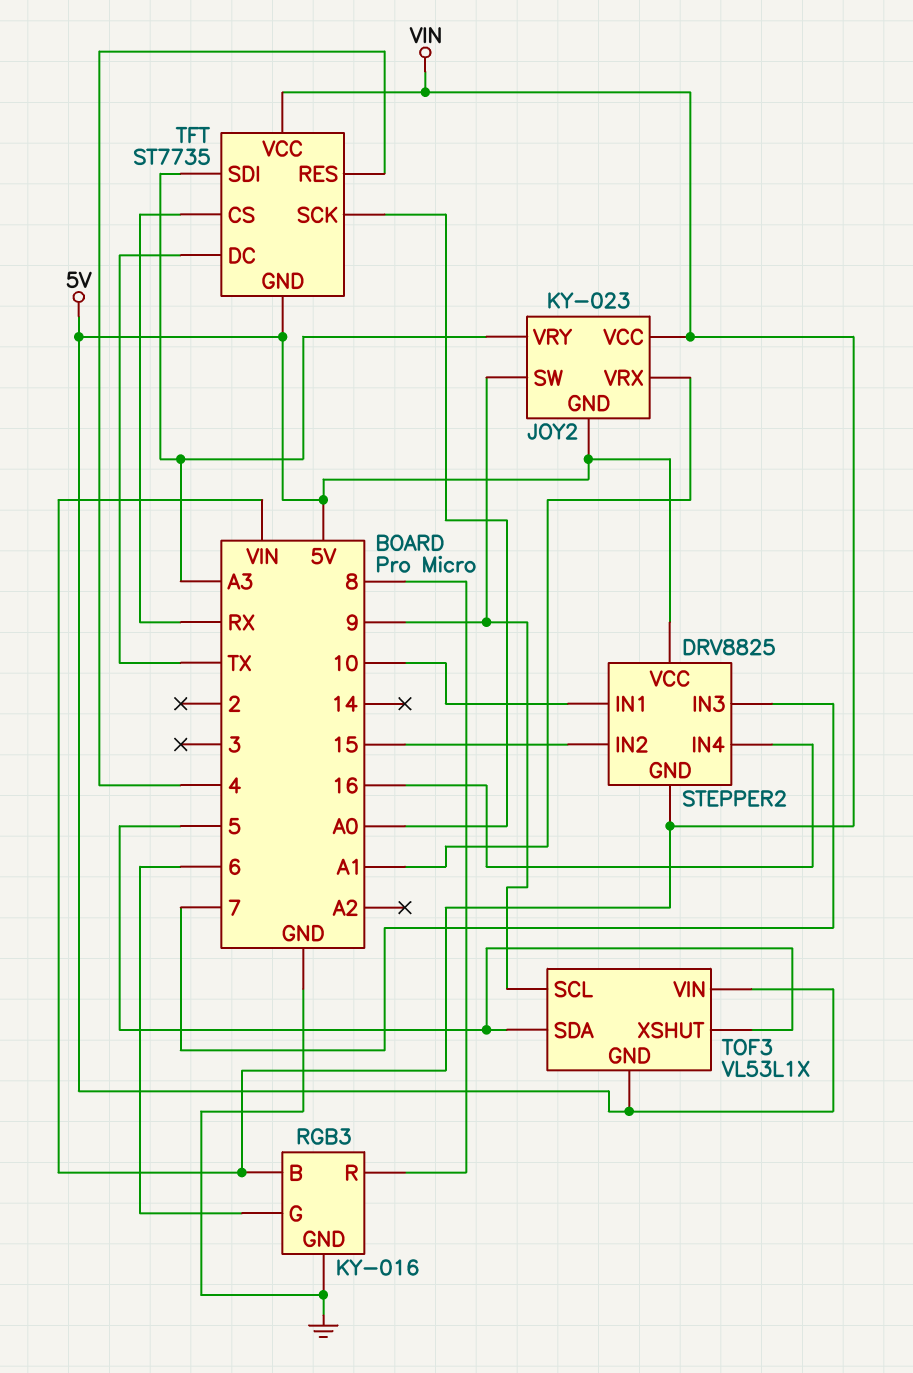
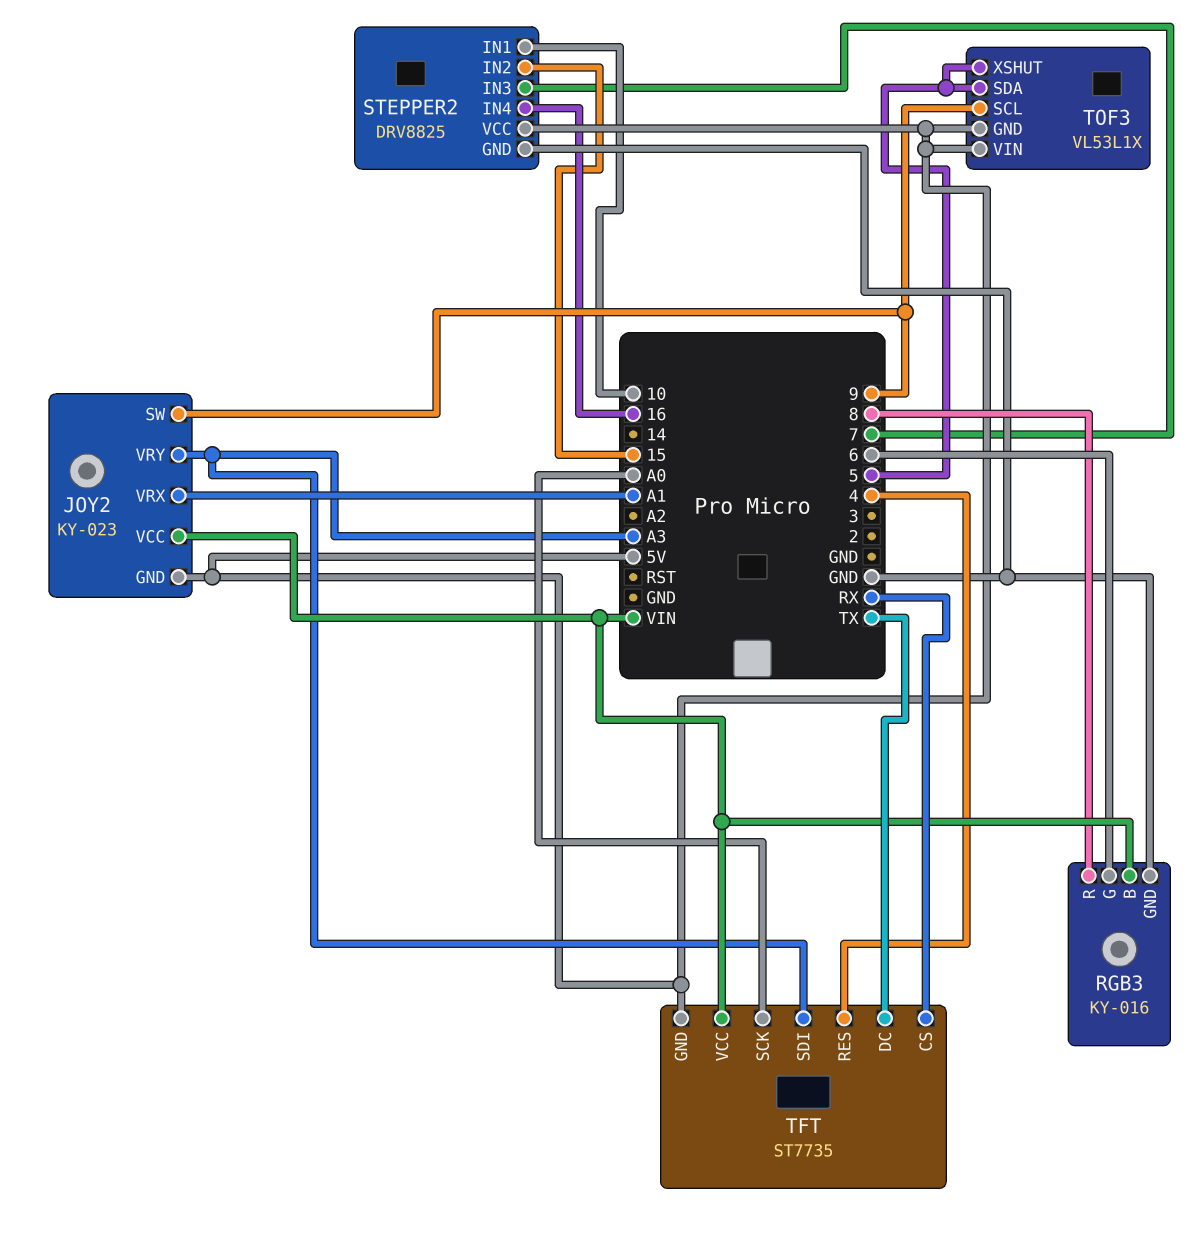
STEPPER2 pin GND: VIN -> GND

